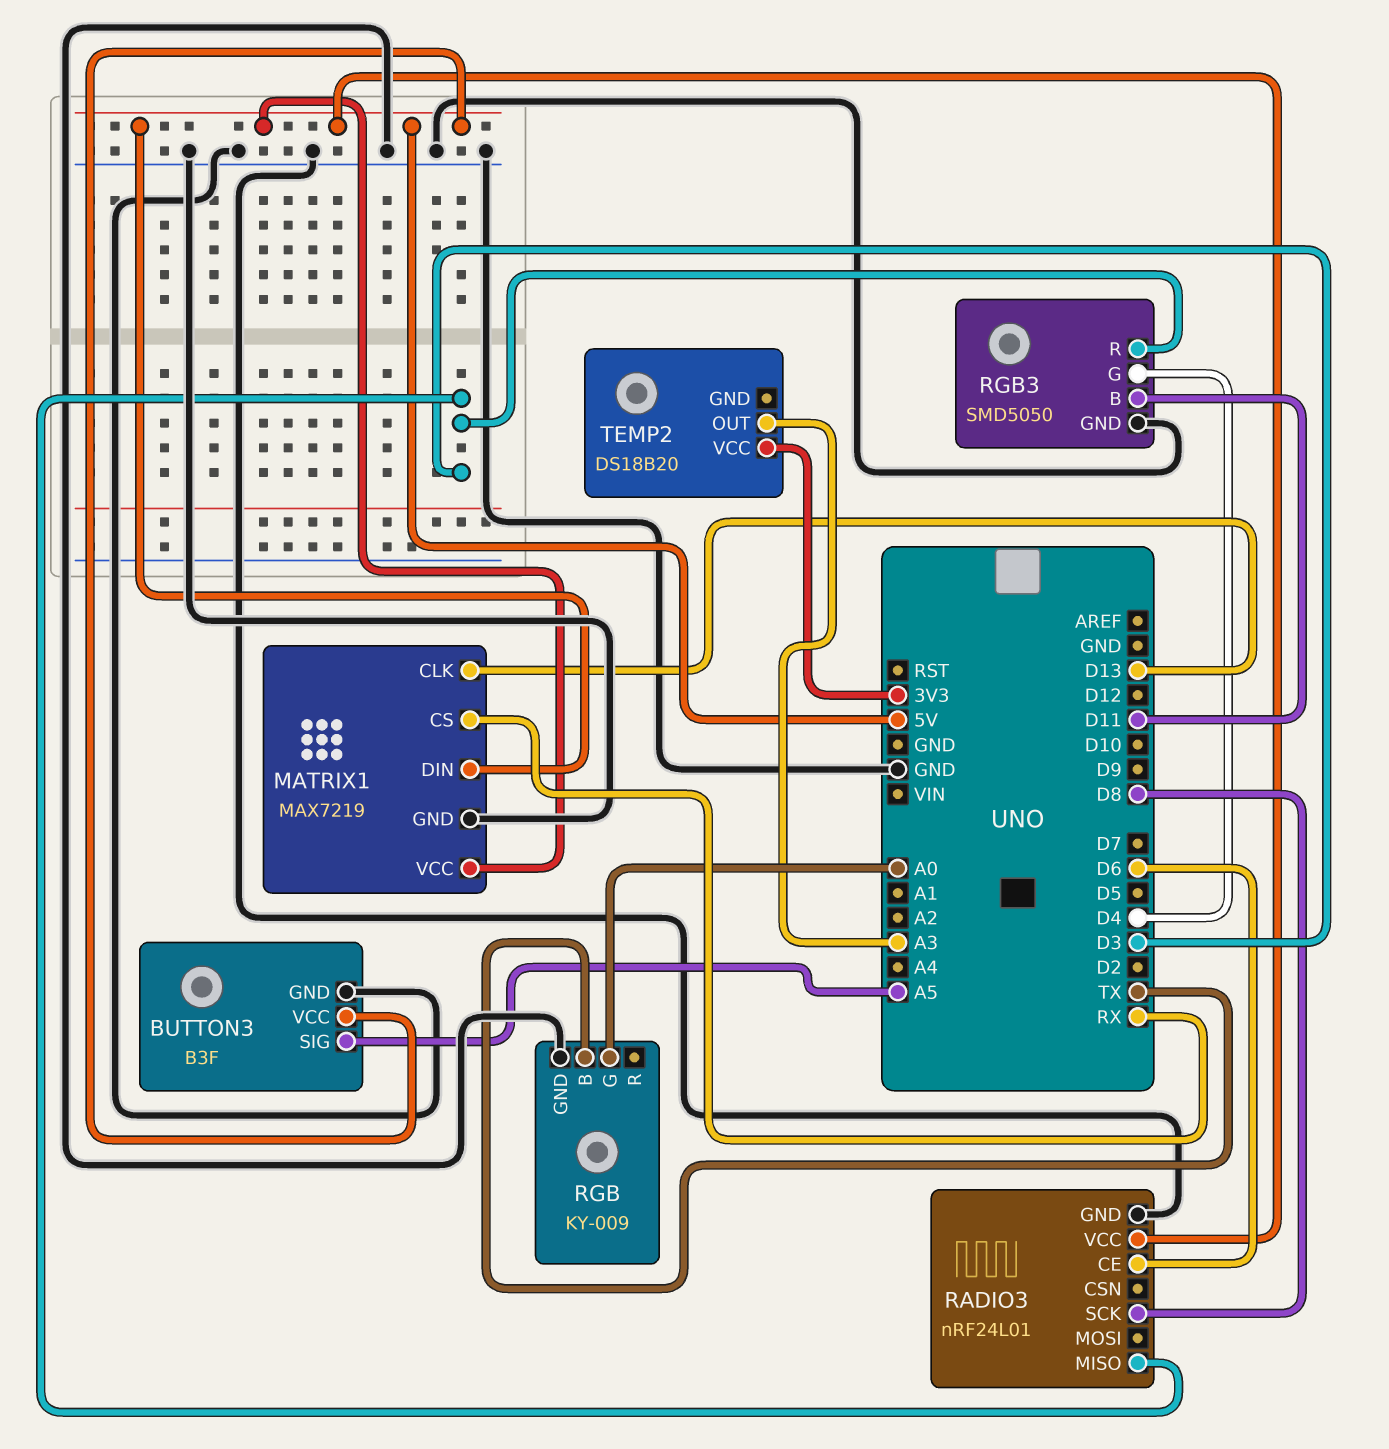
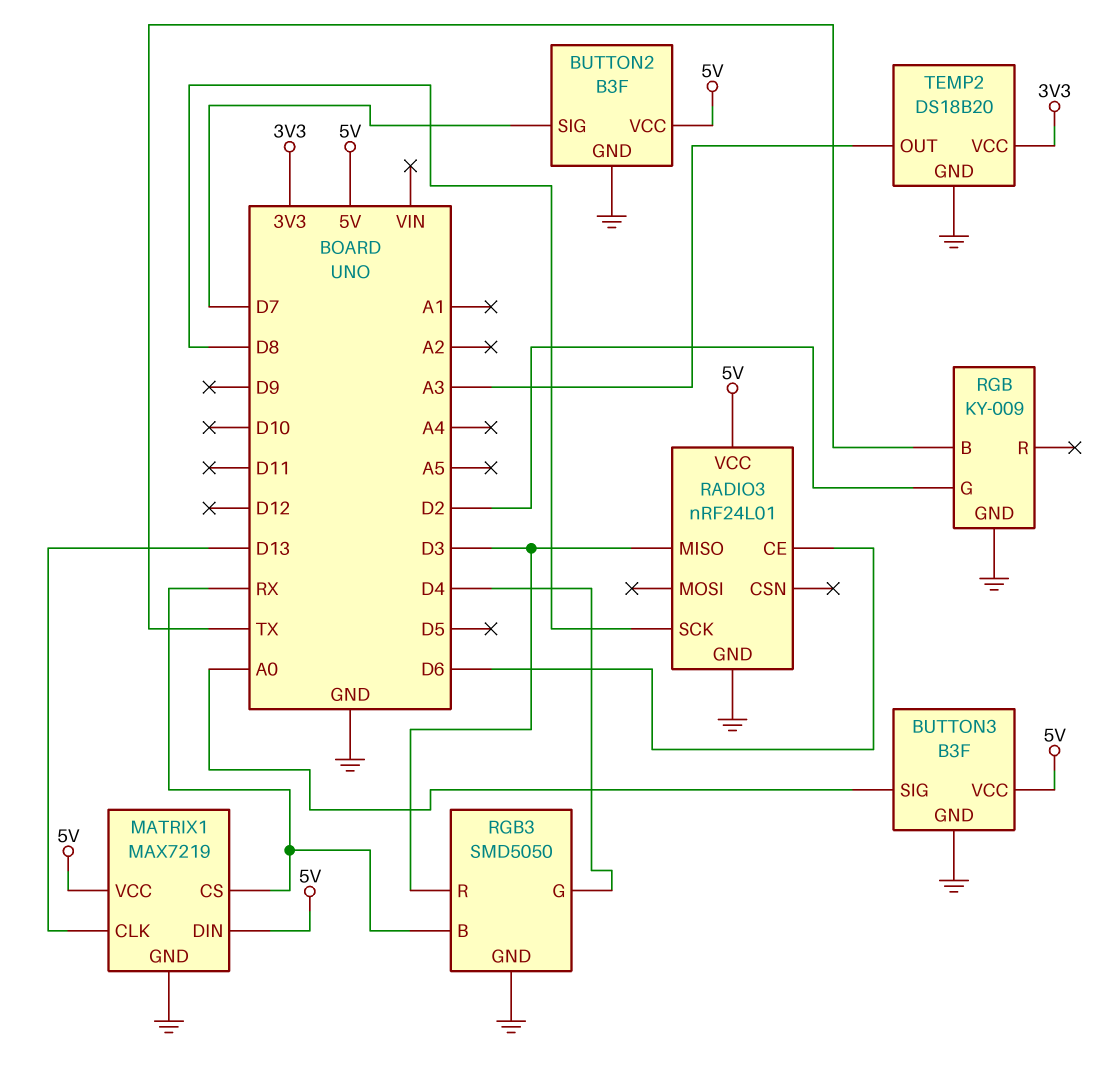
BUTTON2: none -> B3F
BUTTON2 pin GND: none -> GND
BUTTON2 pin SIG: none -> D7
BUTTON2 pin VCC: none -> 5V
BUTTON3 pin SIG: A5 -> A0
RGB pin G: A0 -> D2
RGB3 pin B: D11 -> RX
TEMP2 pin GND: none -> GND

